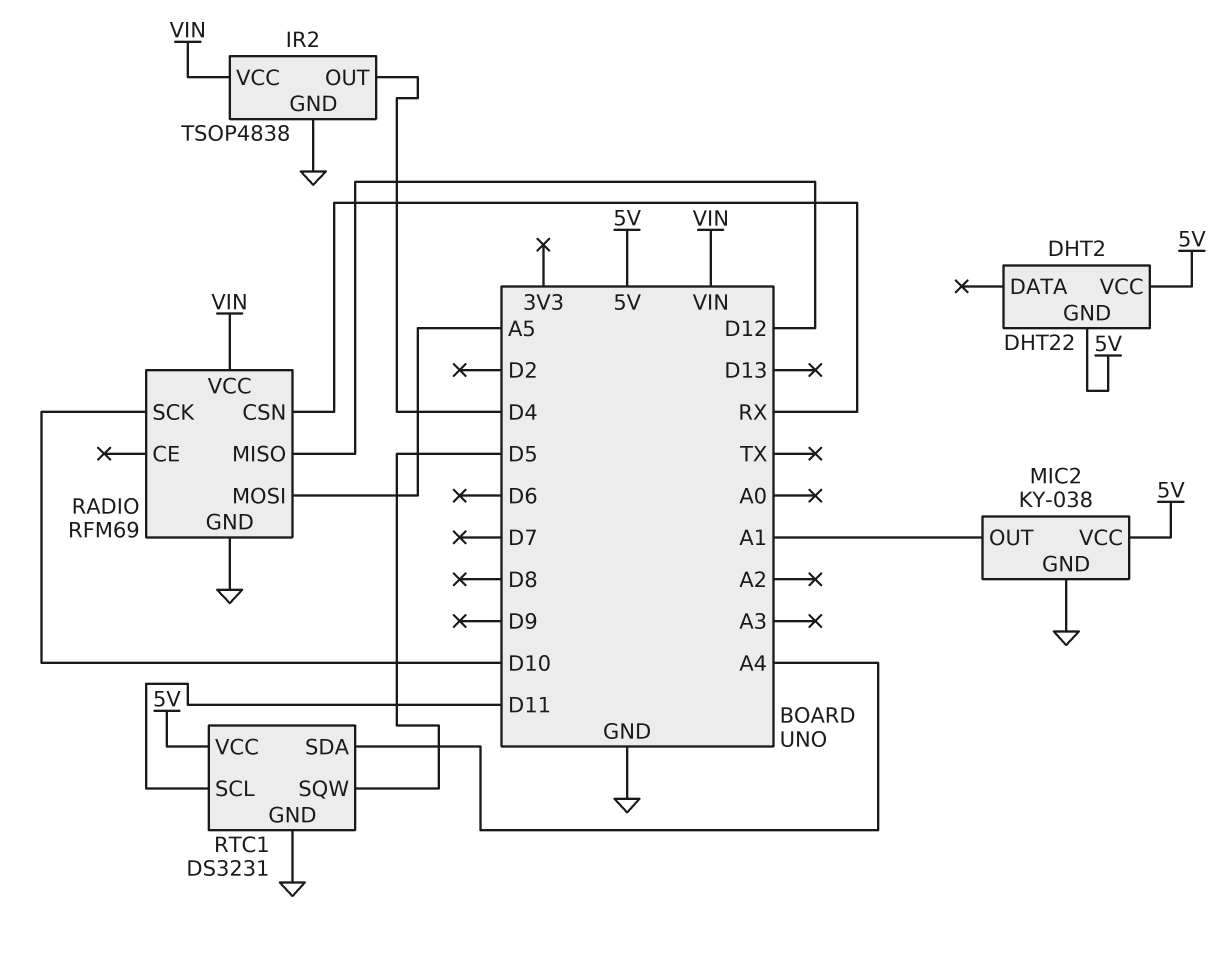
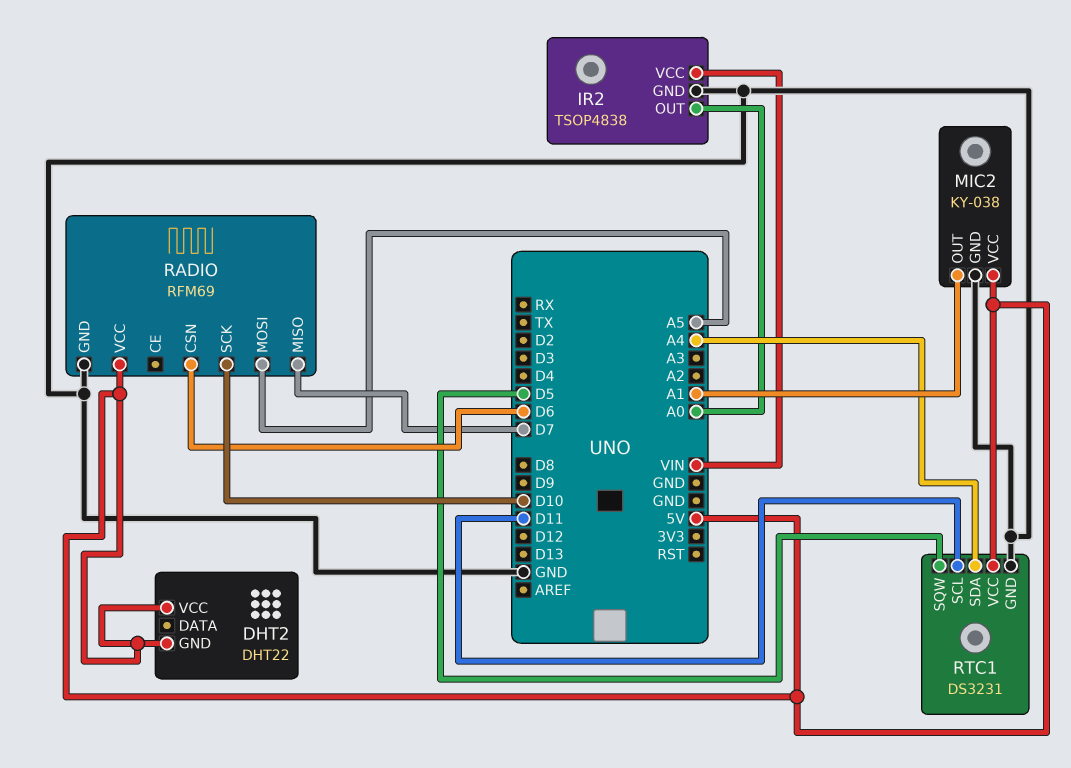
IR2 pin OUT: D4 -> A0
RADIO pin CSN: RX -> D6
RADIO pin MISO: D12 -> D7
RADIO pin VCC: VIN -> 5V

